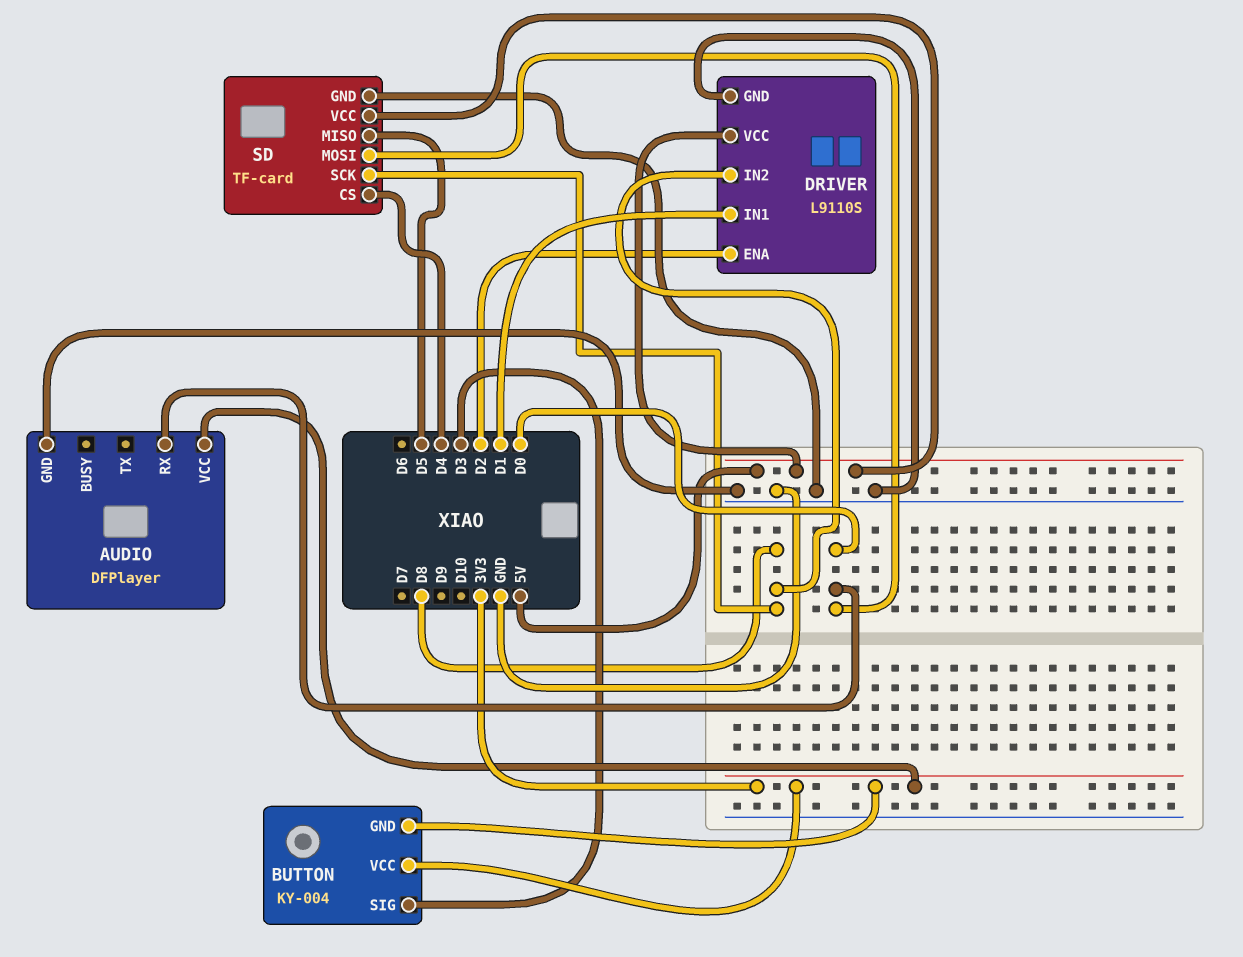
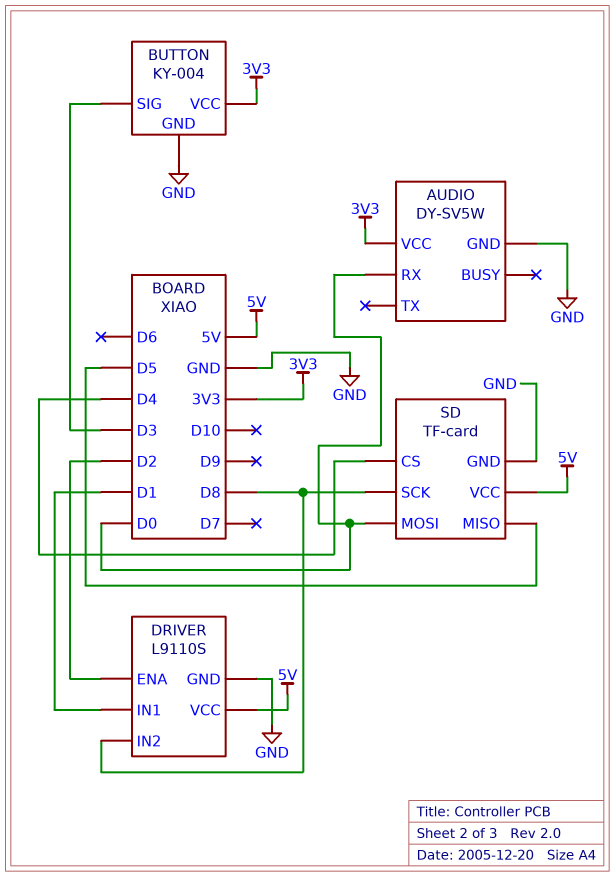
AUDIO: DFPlayer -> DY-SV5W
BUTTON pin GND: 3V3 -> GND

